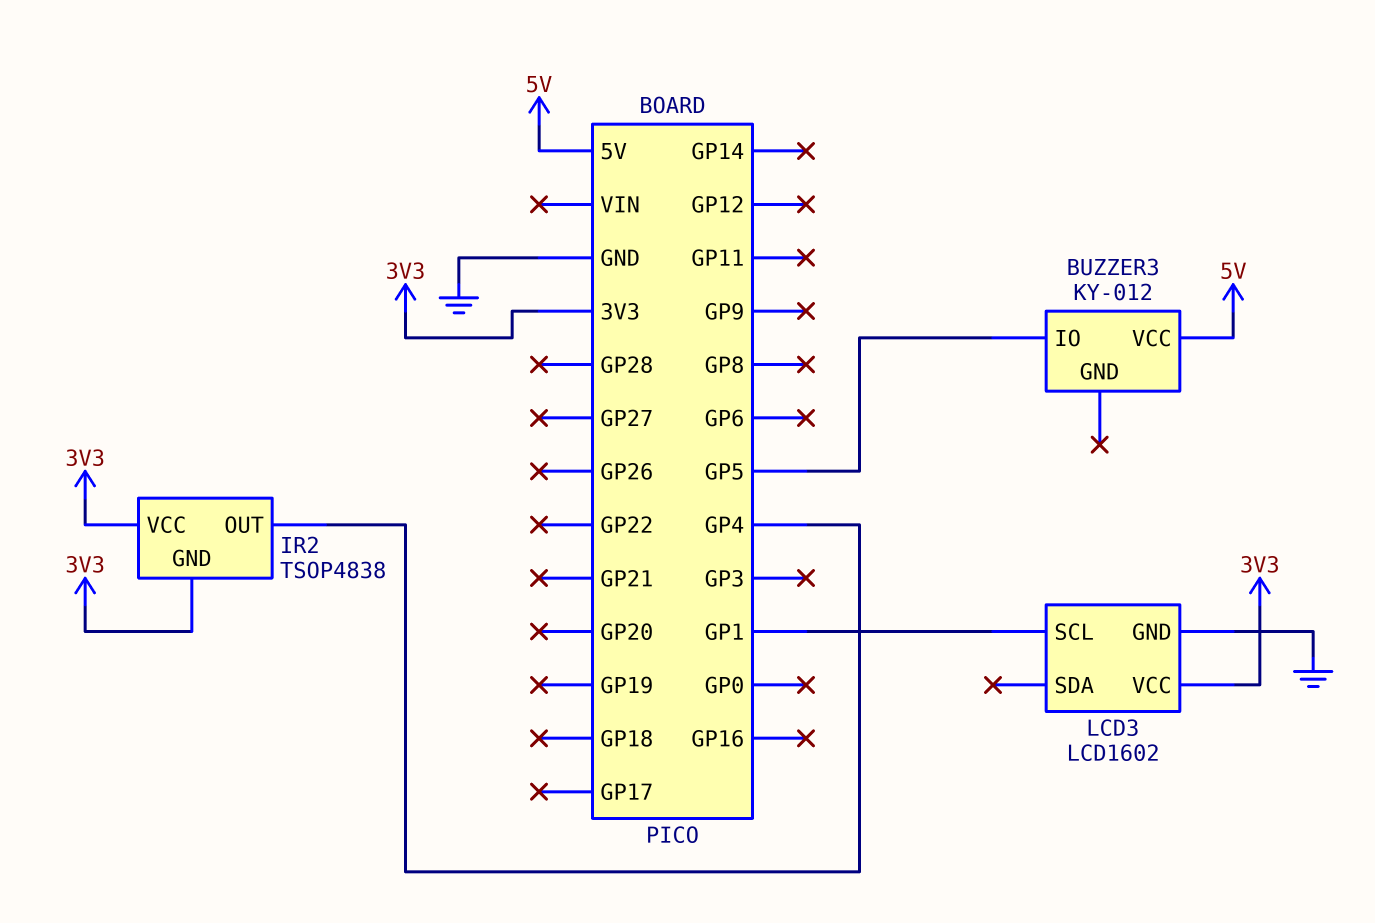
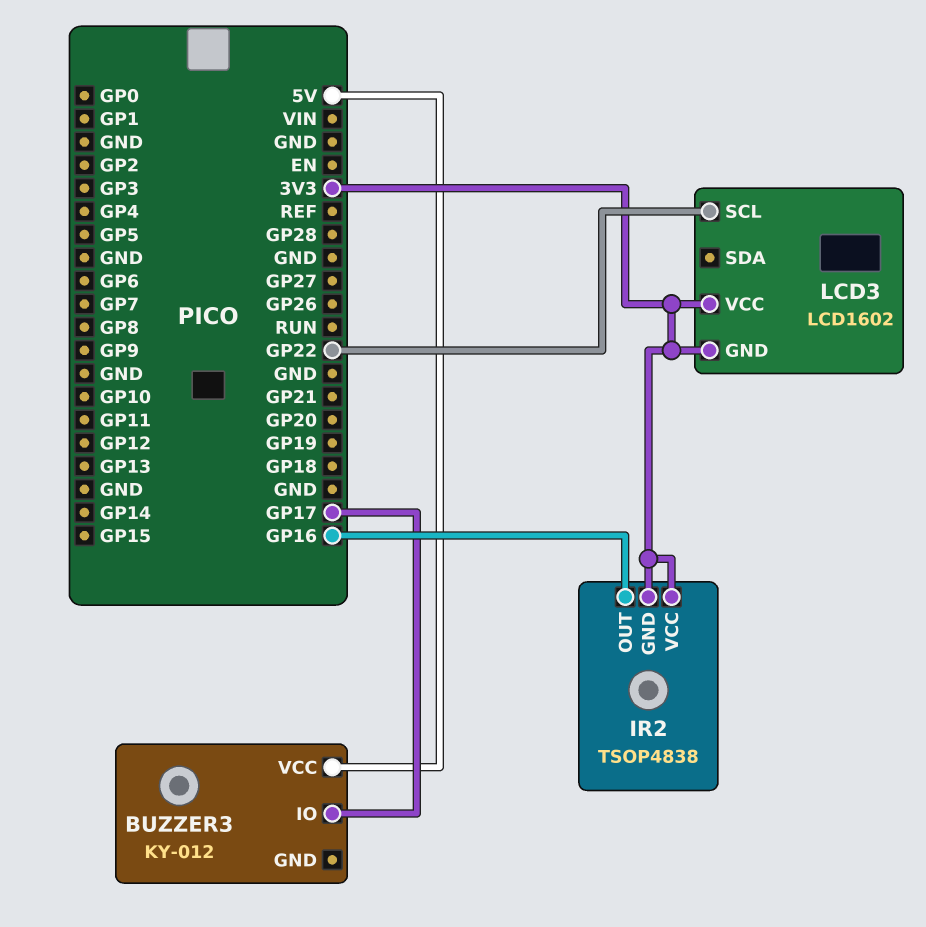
BUZZER3 pin IO: GP5 -> GP17
IR2 pin OUT: GP4 -> GP16
LCD3 pin GND: GND -> 3V3
LCD3 pin SCL: GP1 -> GP22

